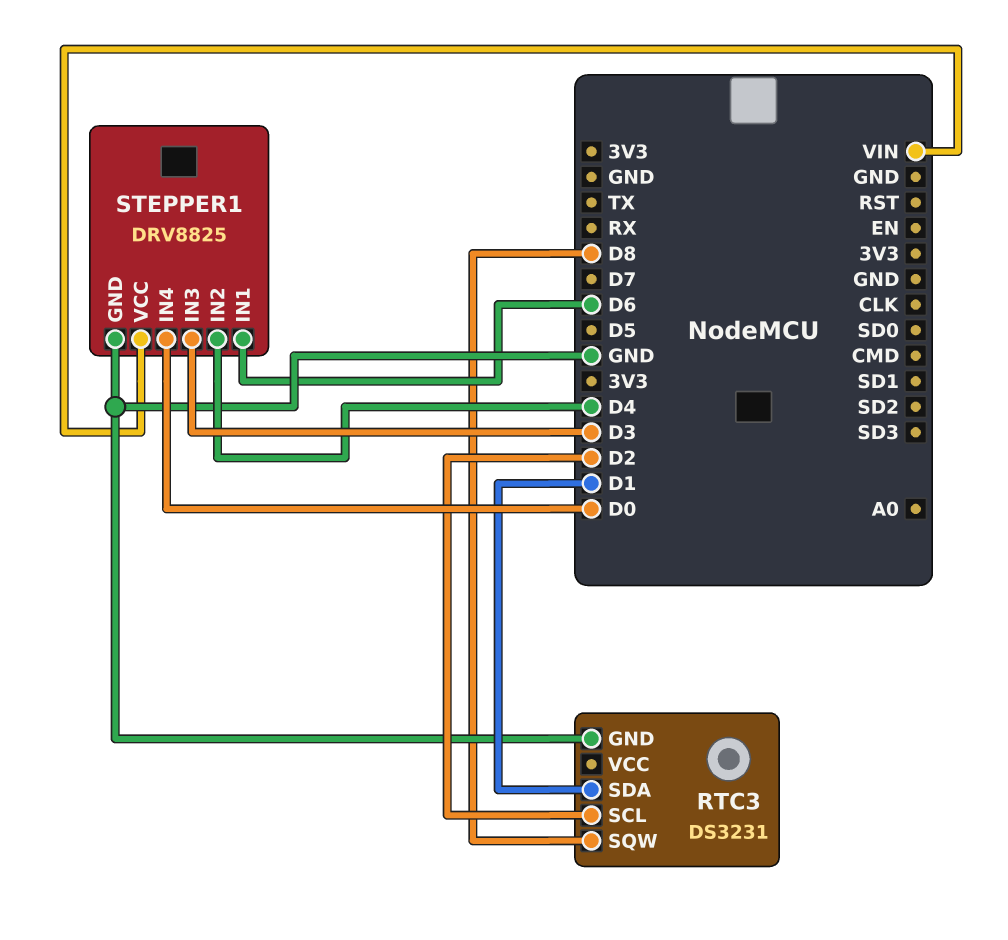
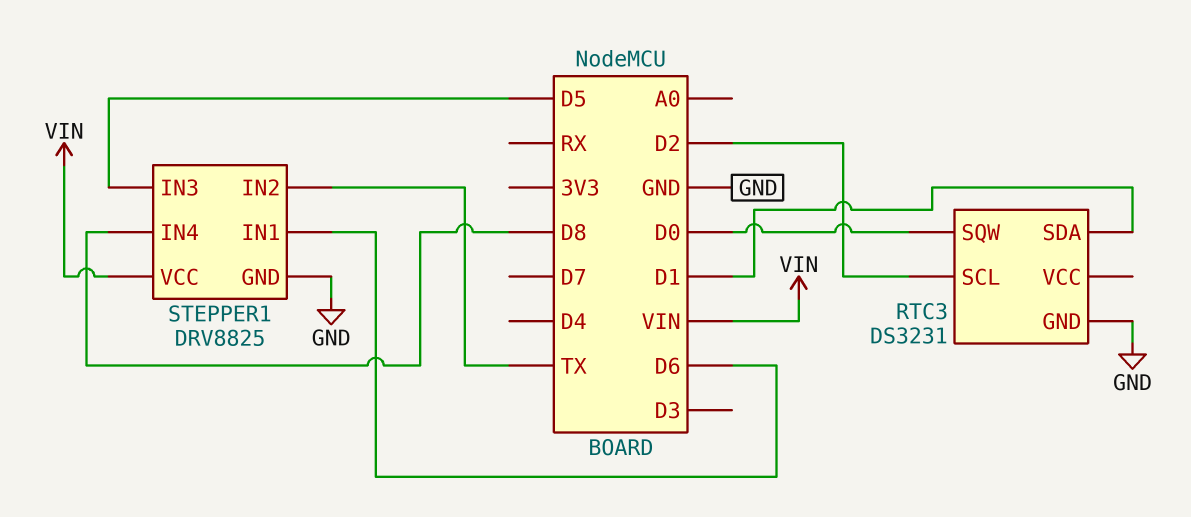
RTC3 pin SQW: D8 -> D0
STEPPER1 pin IN2: D4 -> TX
STEPPER1 pin IN3: D3 -> D5
STEPPER1 pin IN4: D0 -> D8

